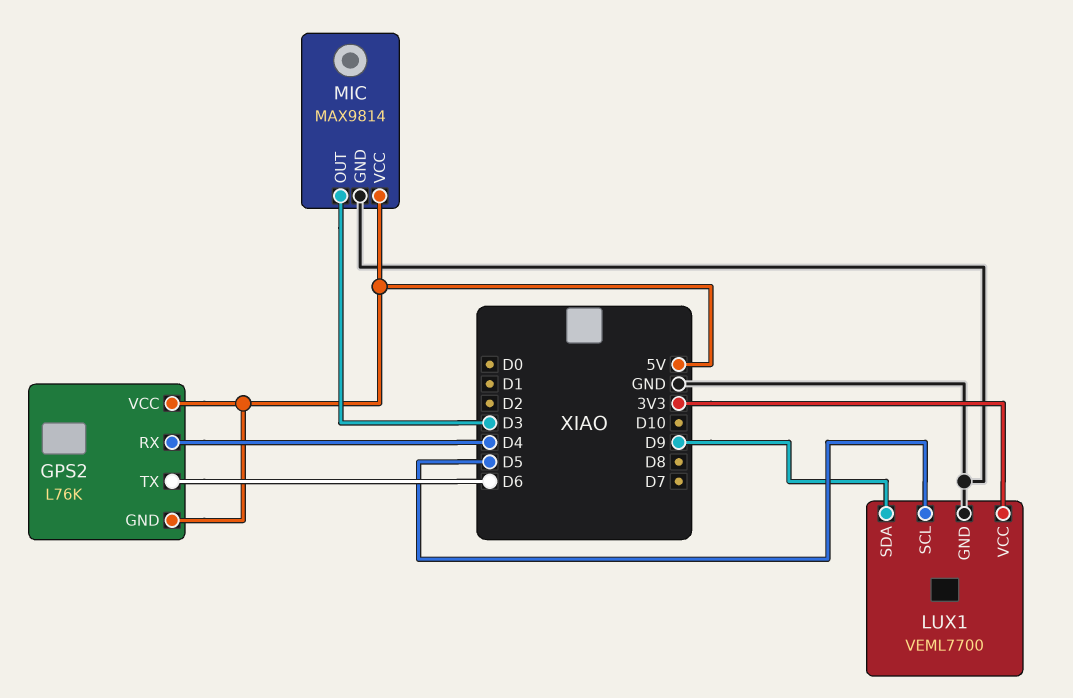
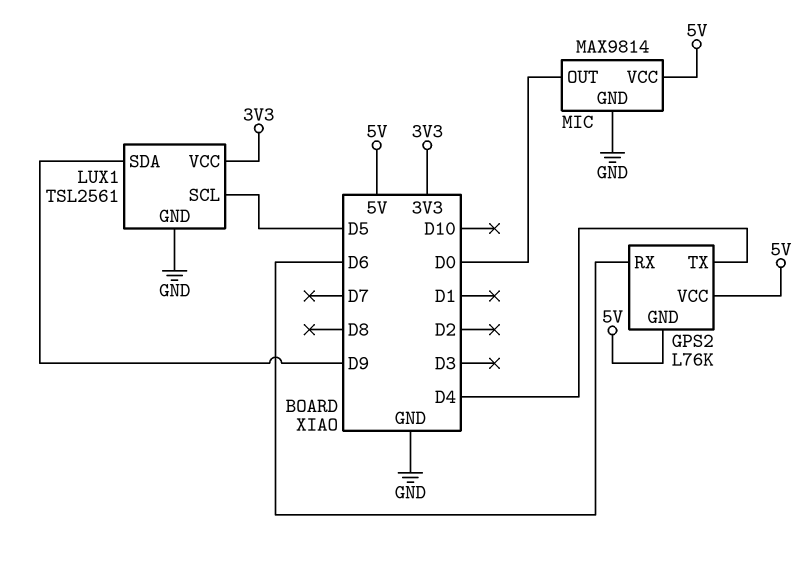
GPS2 pin RX: D4 -> D6
GPS2 pin TX: D6 -> D4
LUX1: VEML7700 -> TSL2561
MIC pin OUT: D3 -> D0

